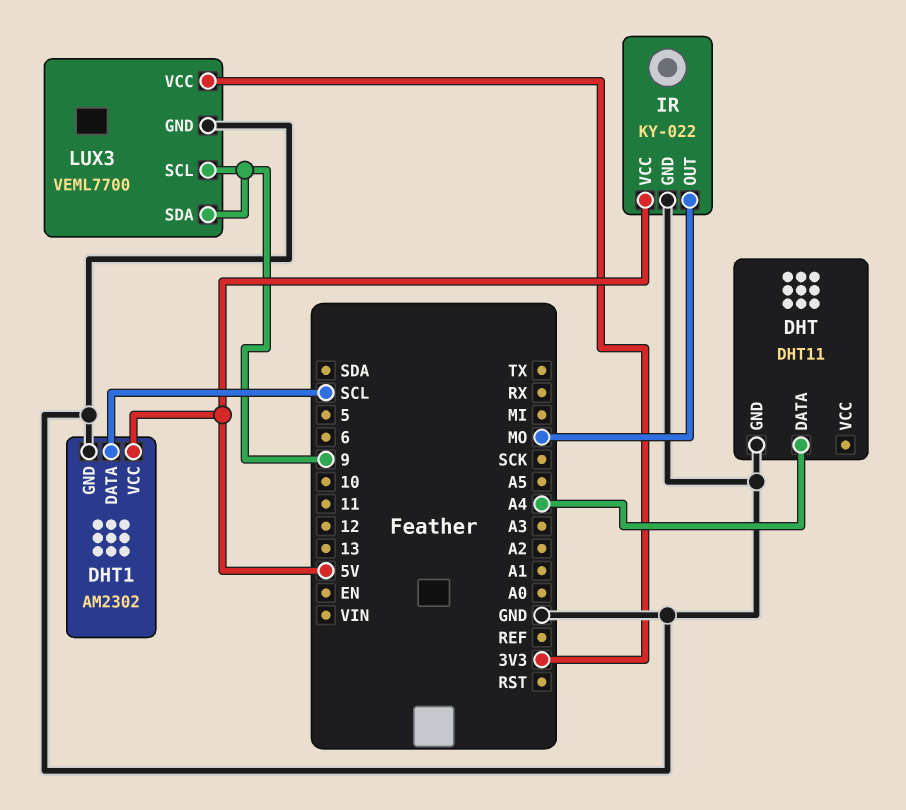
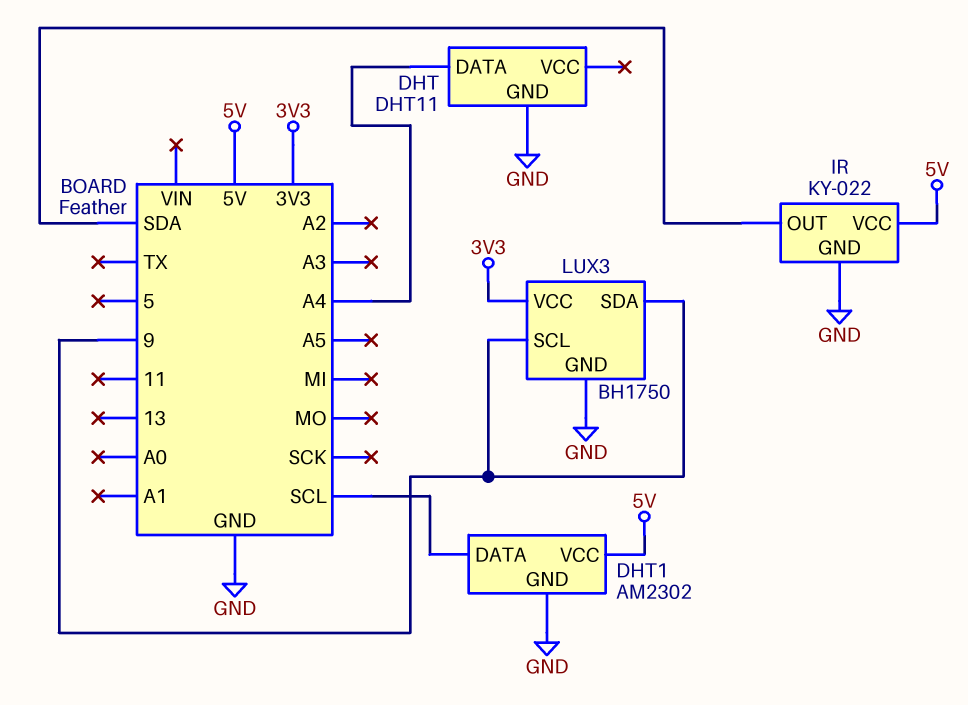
IR pin OUT: MO -> SDA
LUX3: VEML7700 -> BH1750

